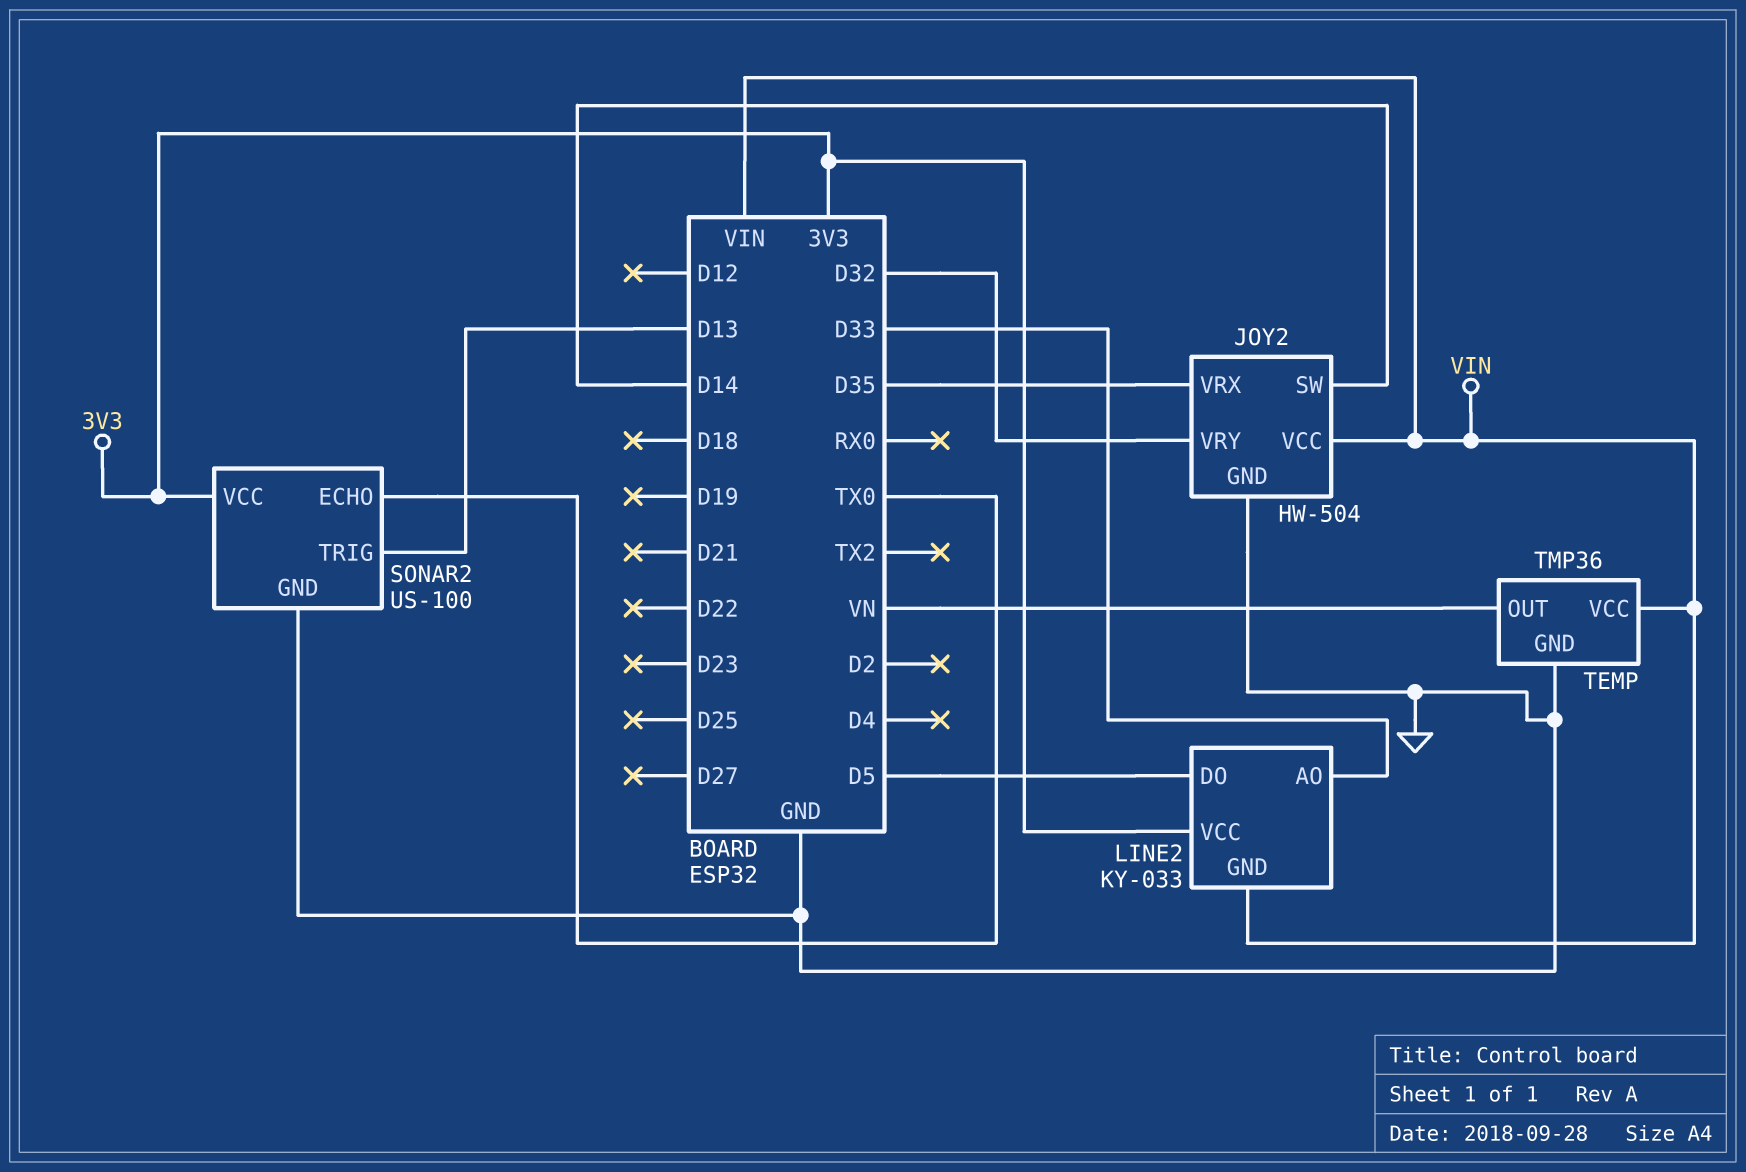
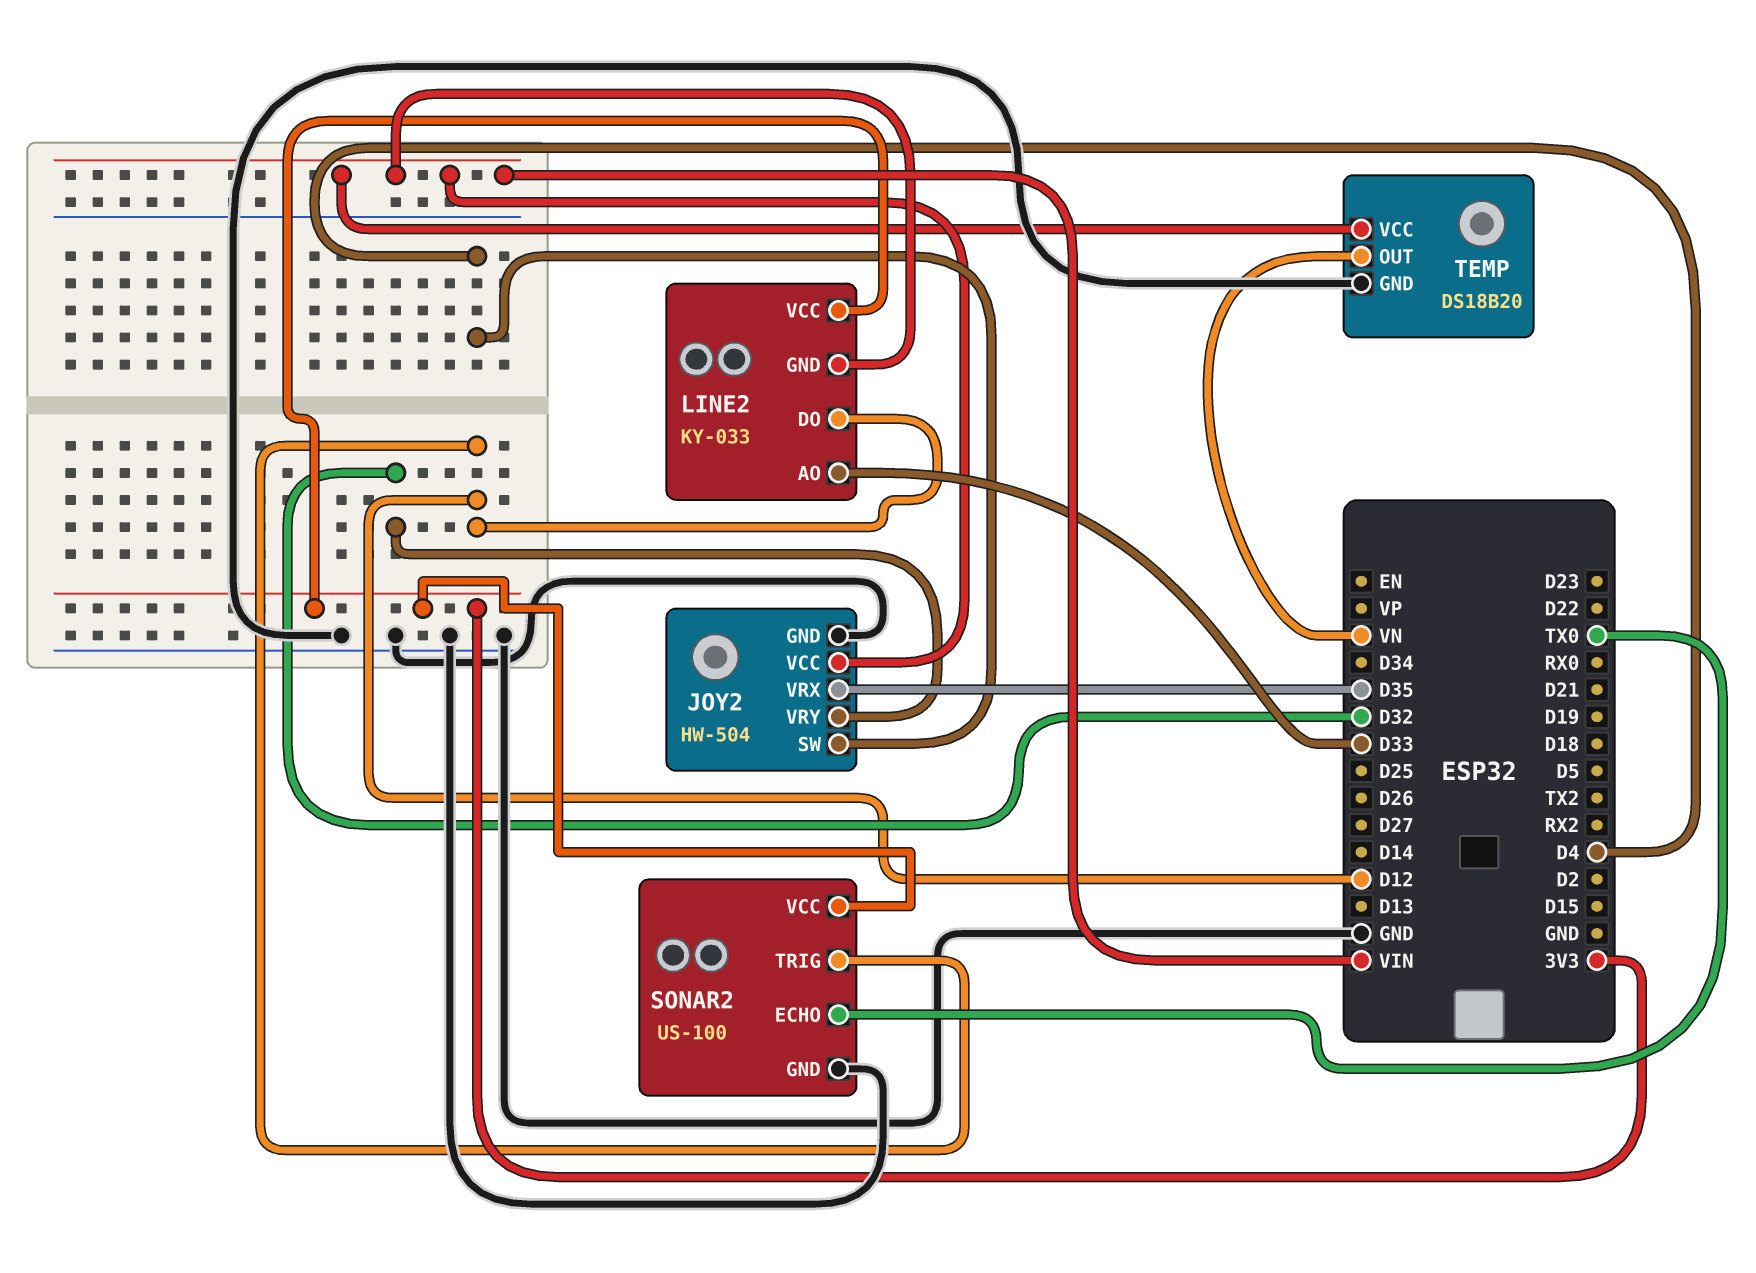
JOY2 pin SW: D14 -> D4
LINE2 pin DO: D5 -> D12
SONAR2 pin TRIG: D13 -> D12
TEMP: TMP36 -> DS18B20

